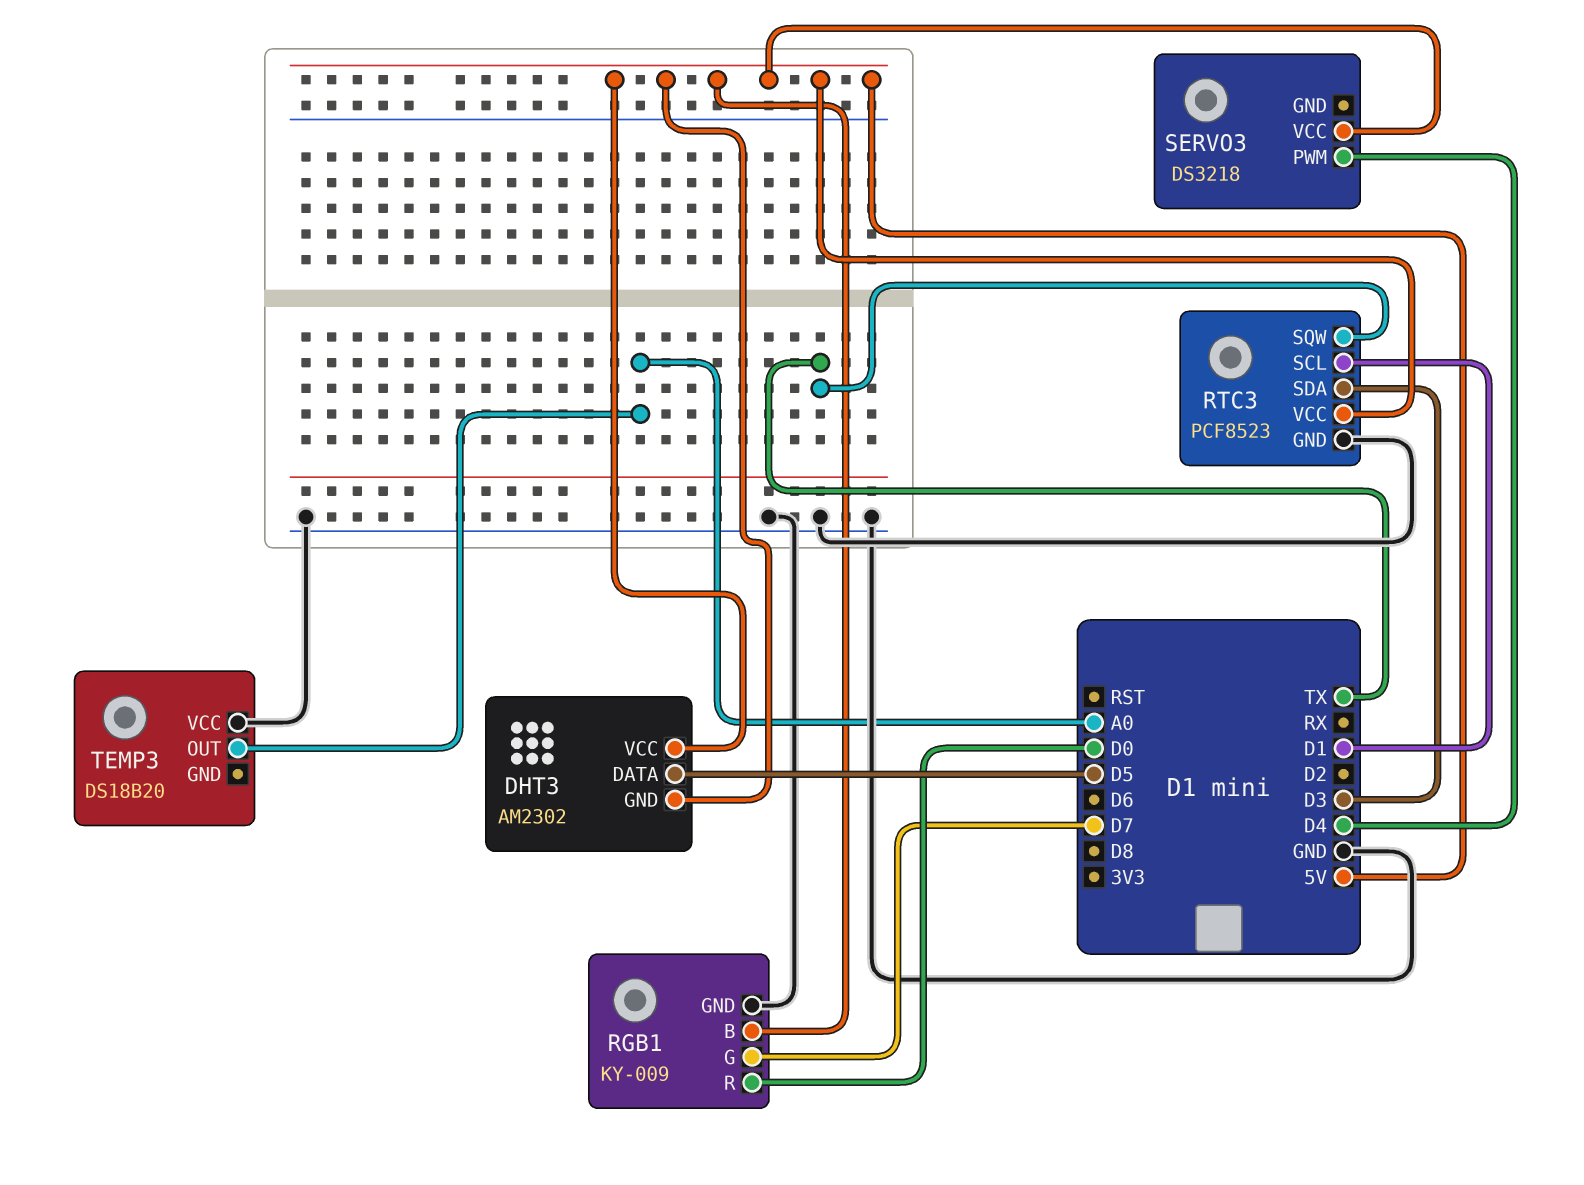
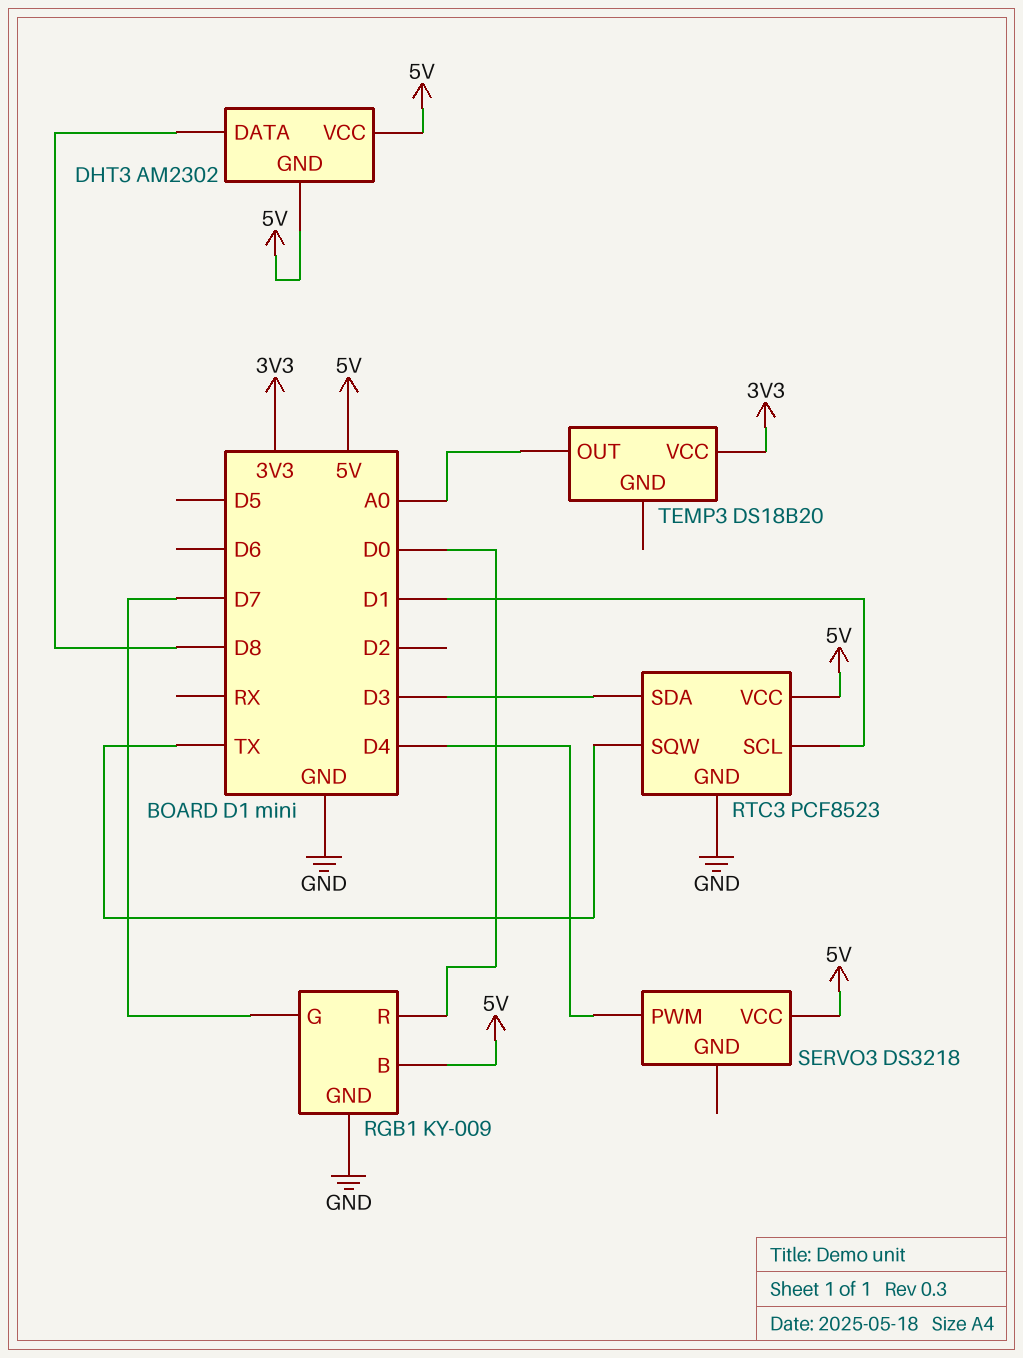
DHT3 pin DATA: D5 -> D8
TEMP3 pin VCC: GND -> 3V3

